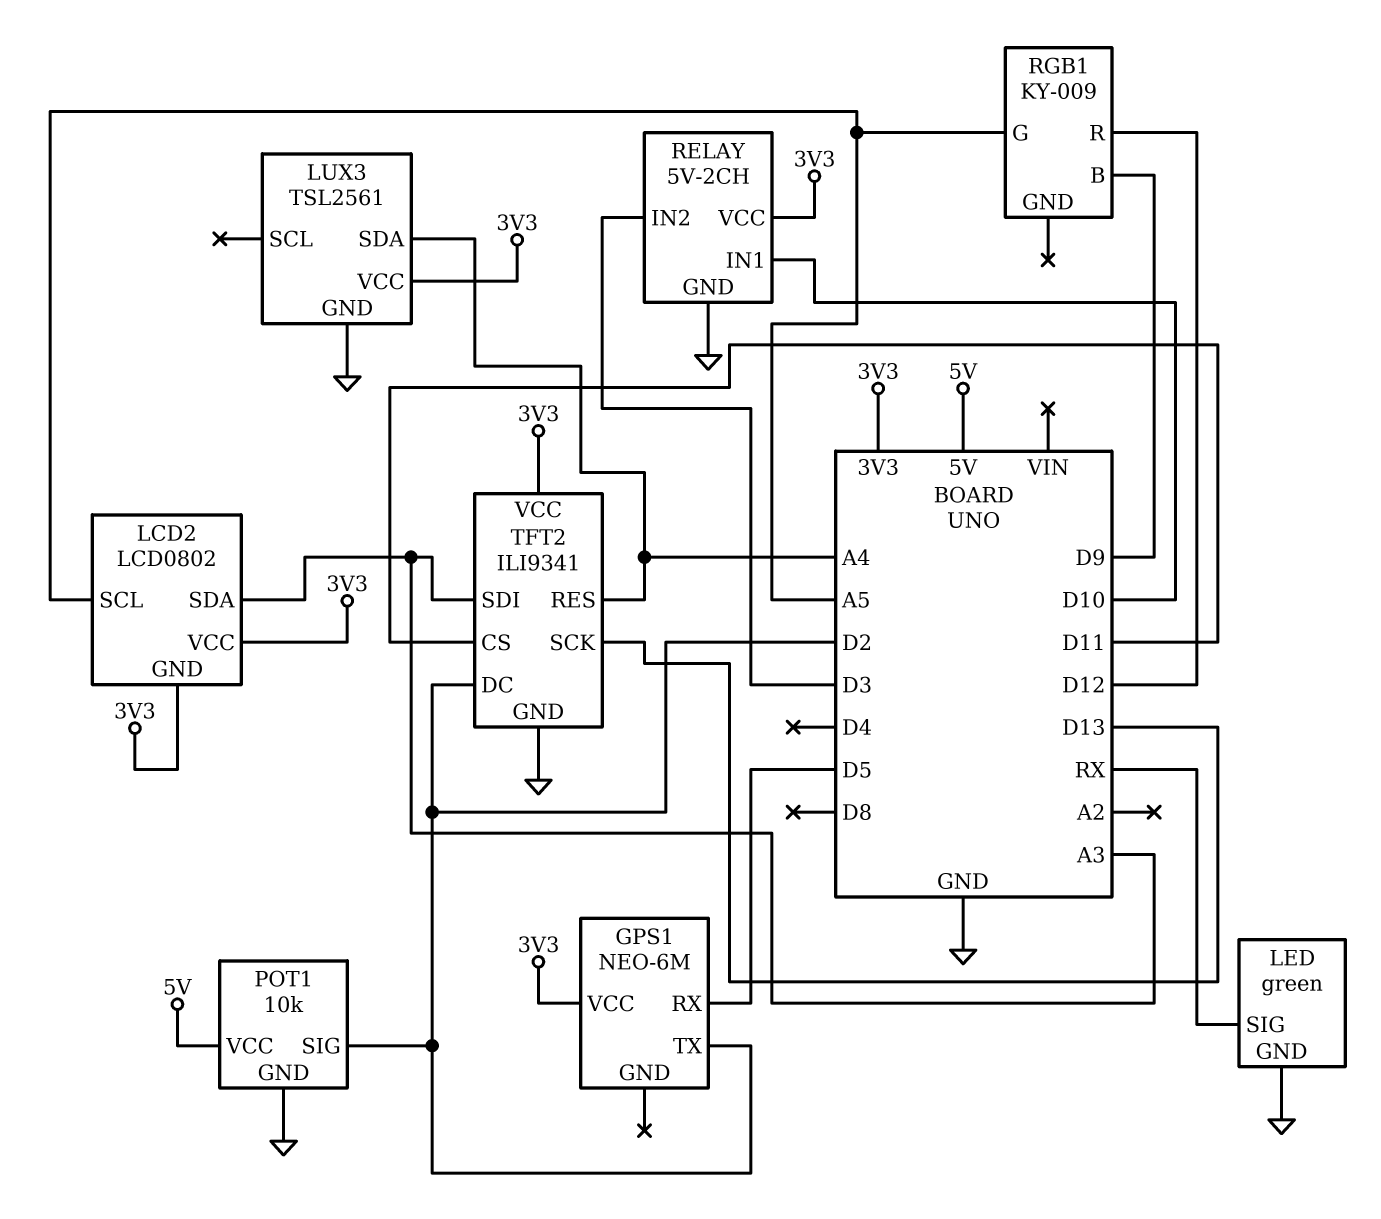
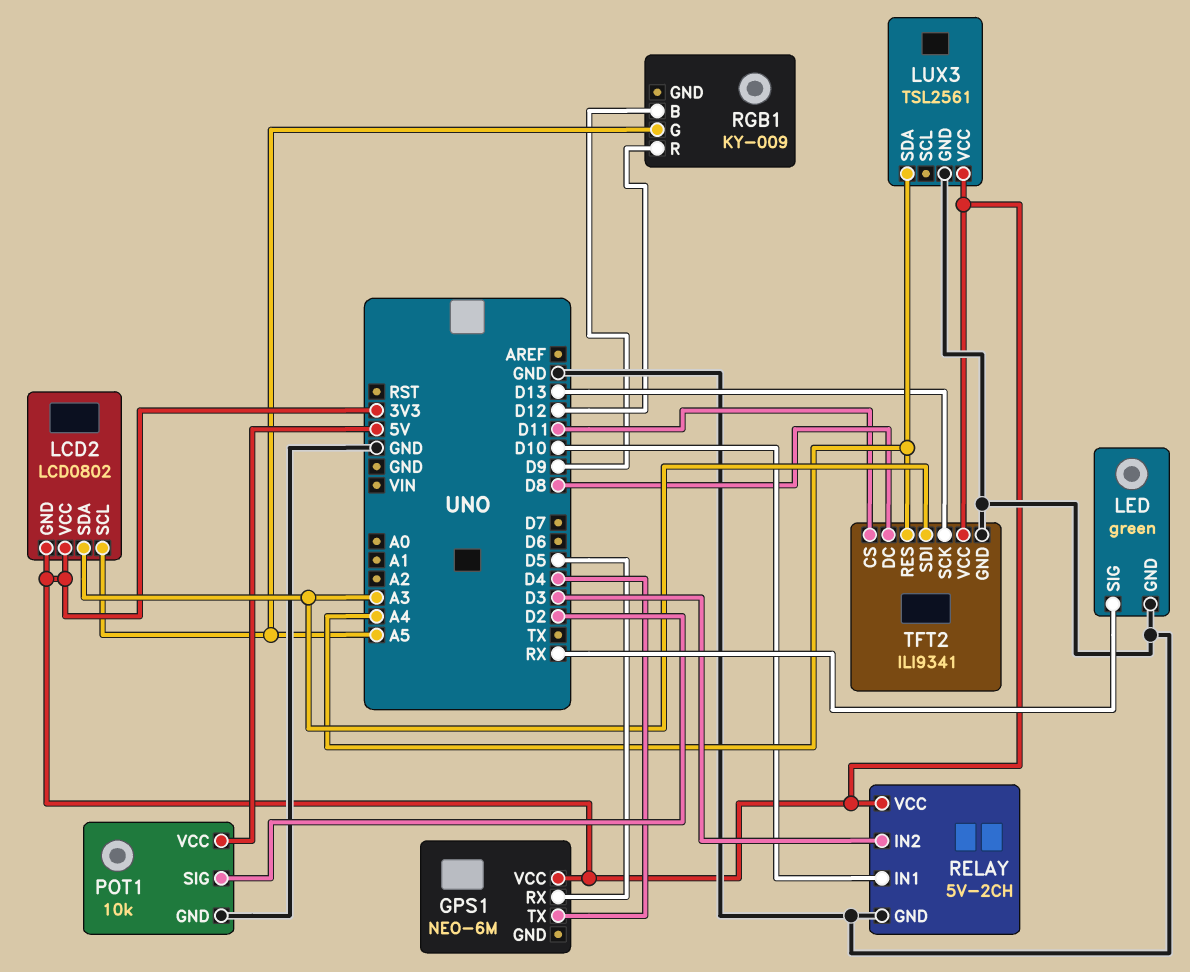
GPS1 pin TX: D2 -> D4
TFT2 pin DC: D2 -> D8

